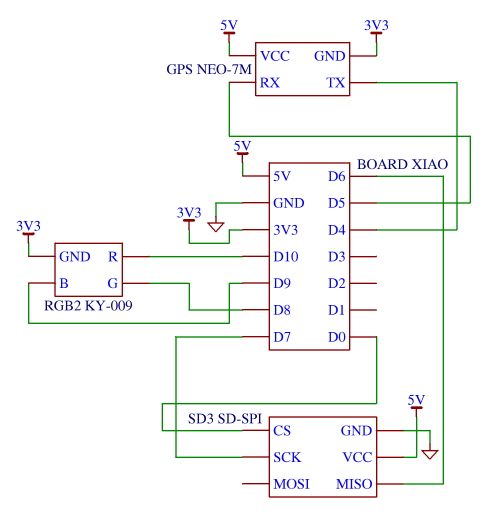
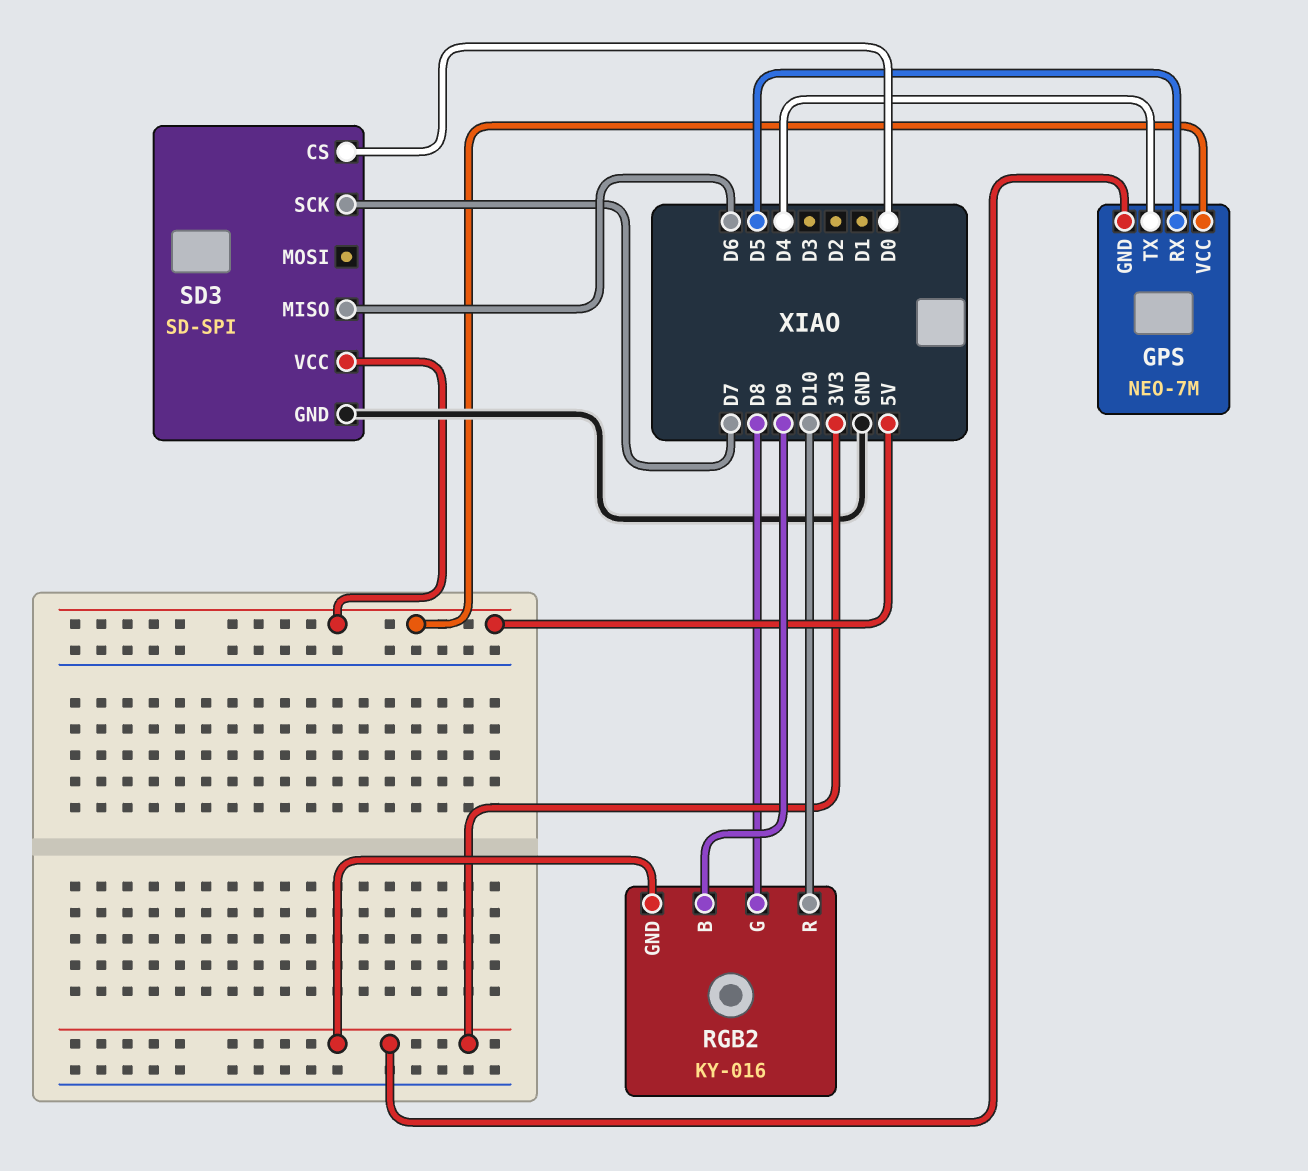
RGB2: KY-009 -> KY-016

